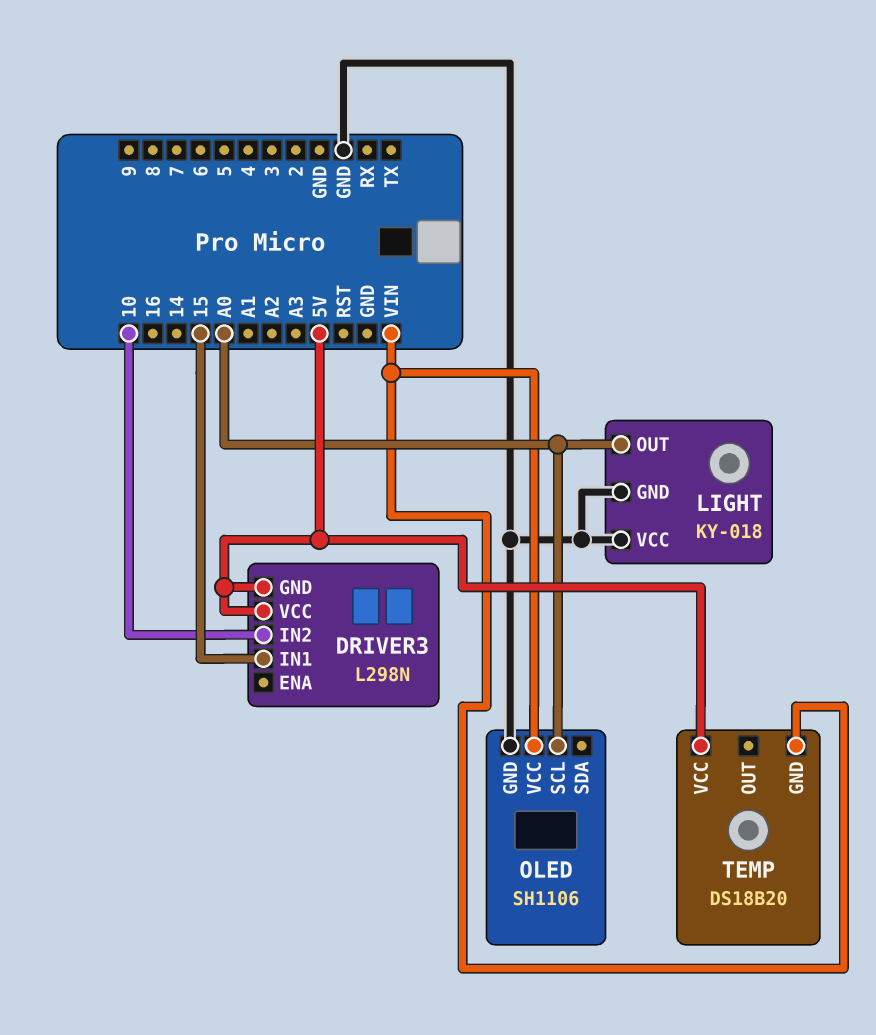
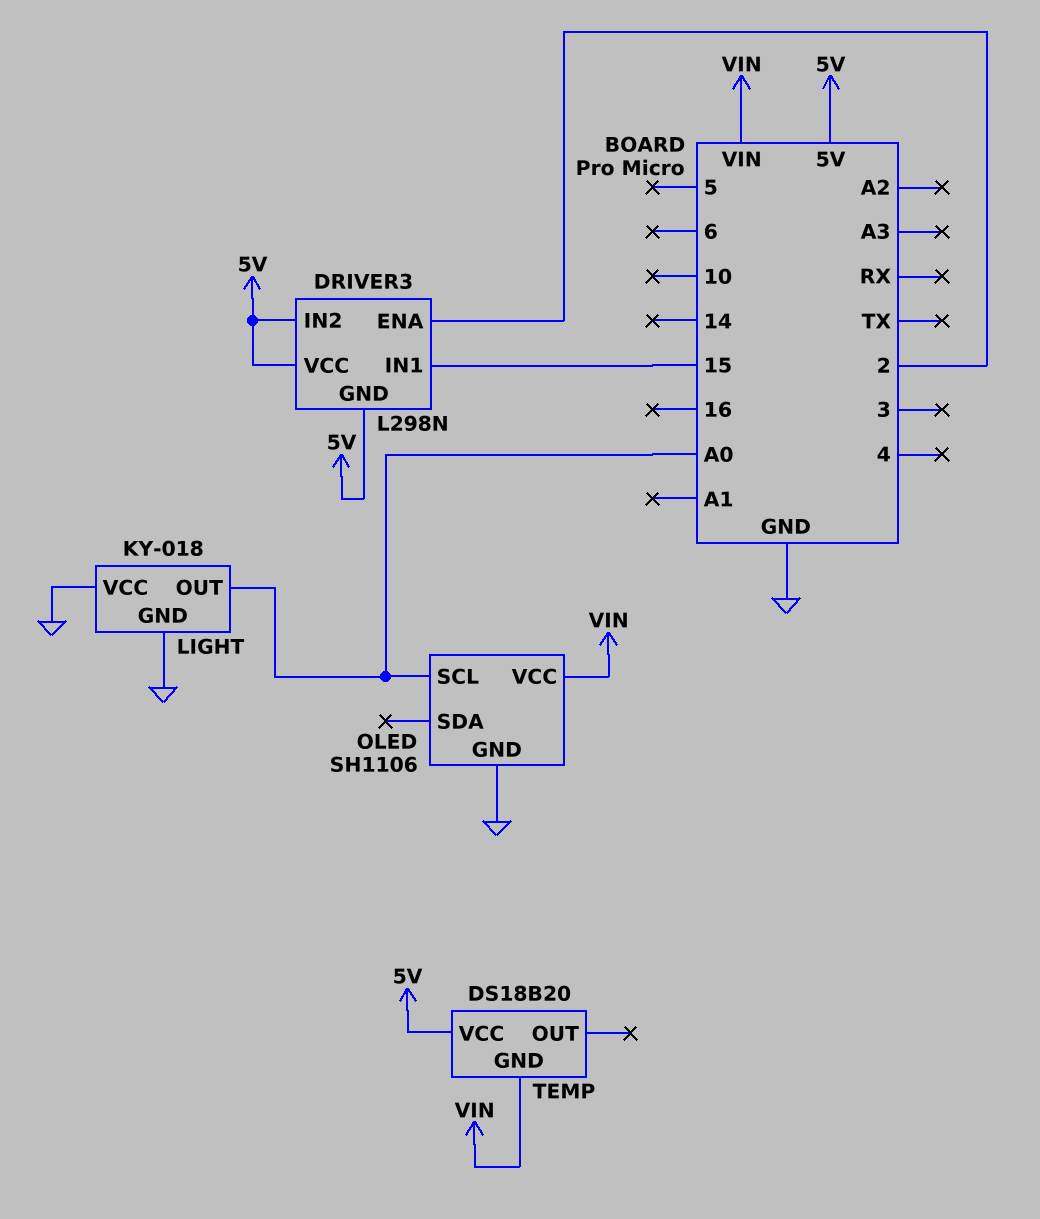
DRIVER3 pin ENA: none -> 2
DRIVER3 pin IN2: 10 -> 5V

